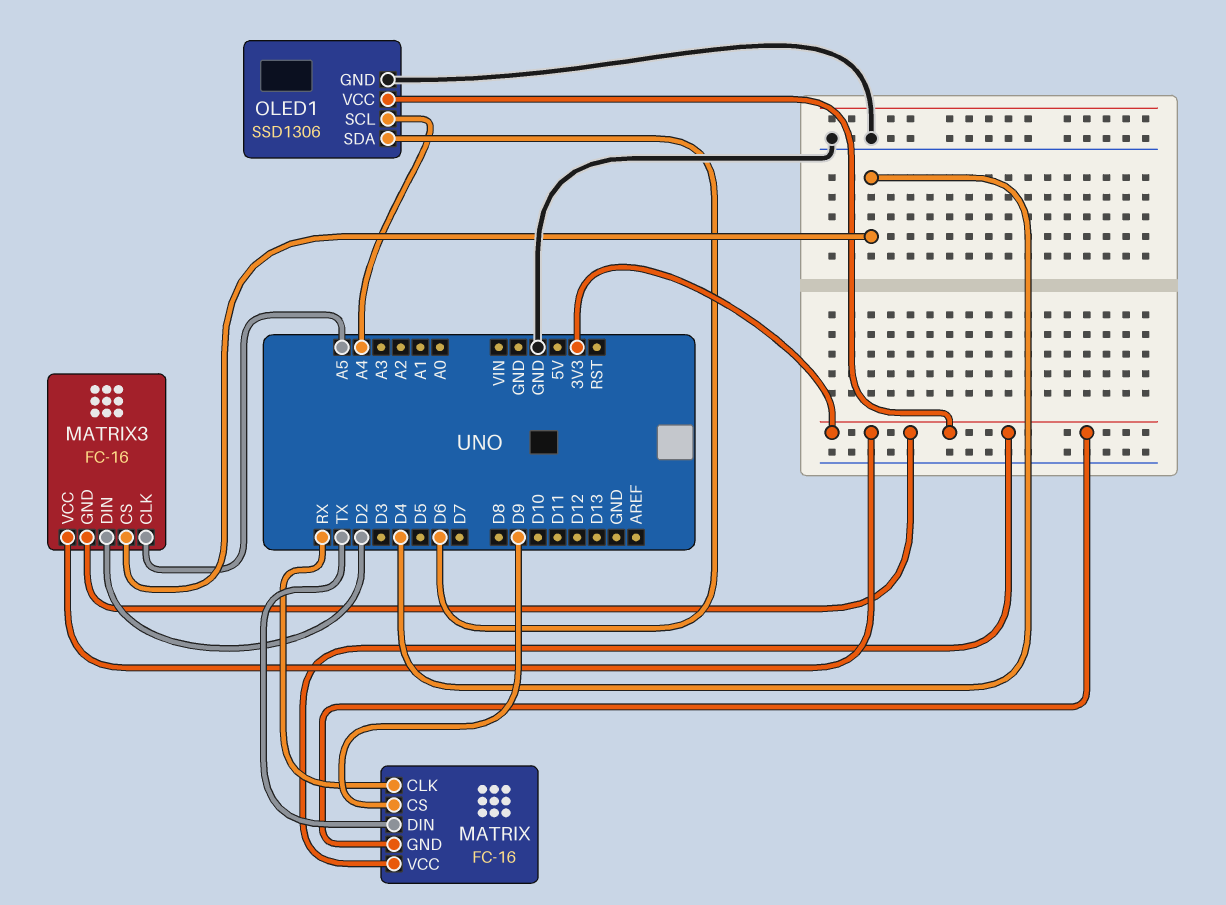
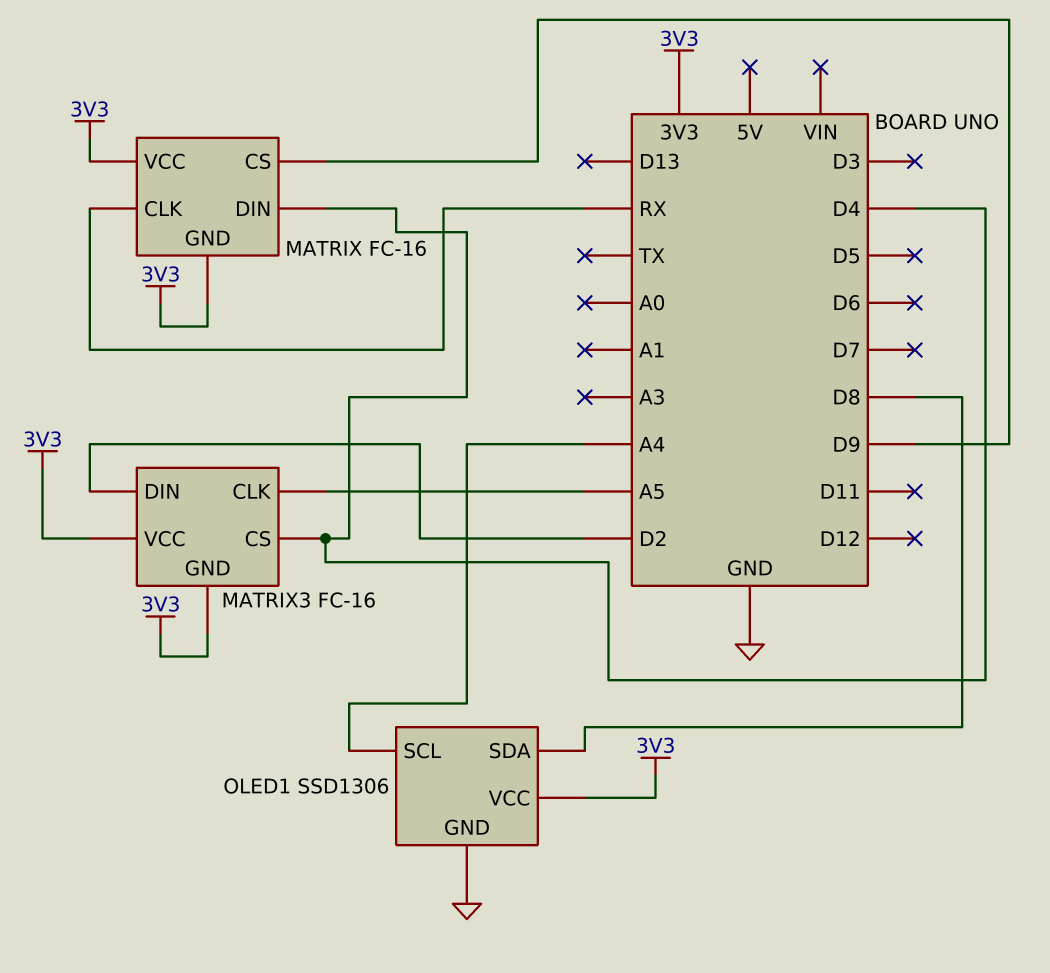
MATRIX pin DIN: TX -> D4
OLED1 pin SDA: D6 -> D8

